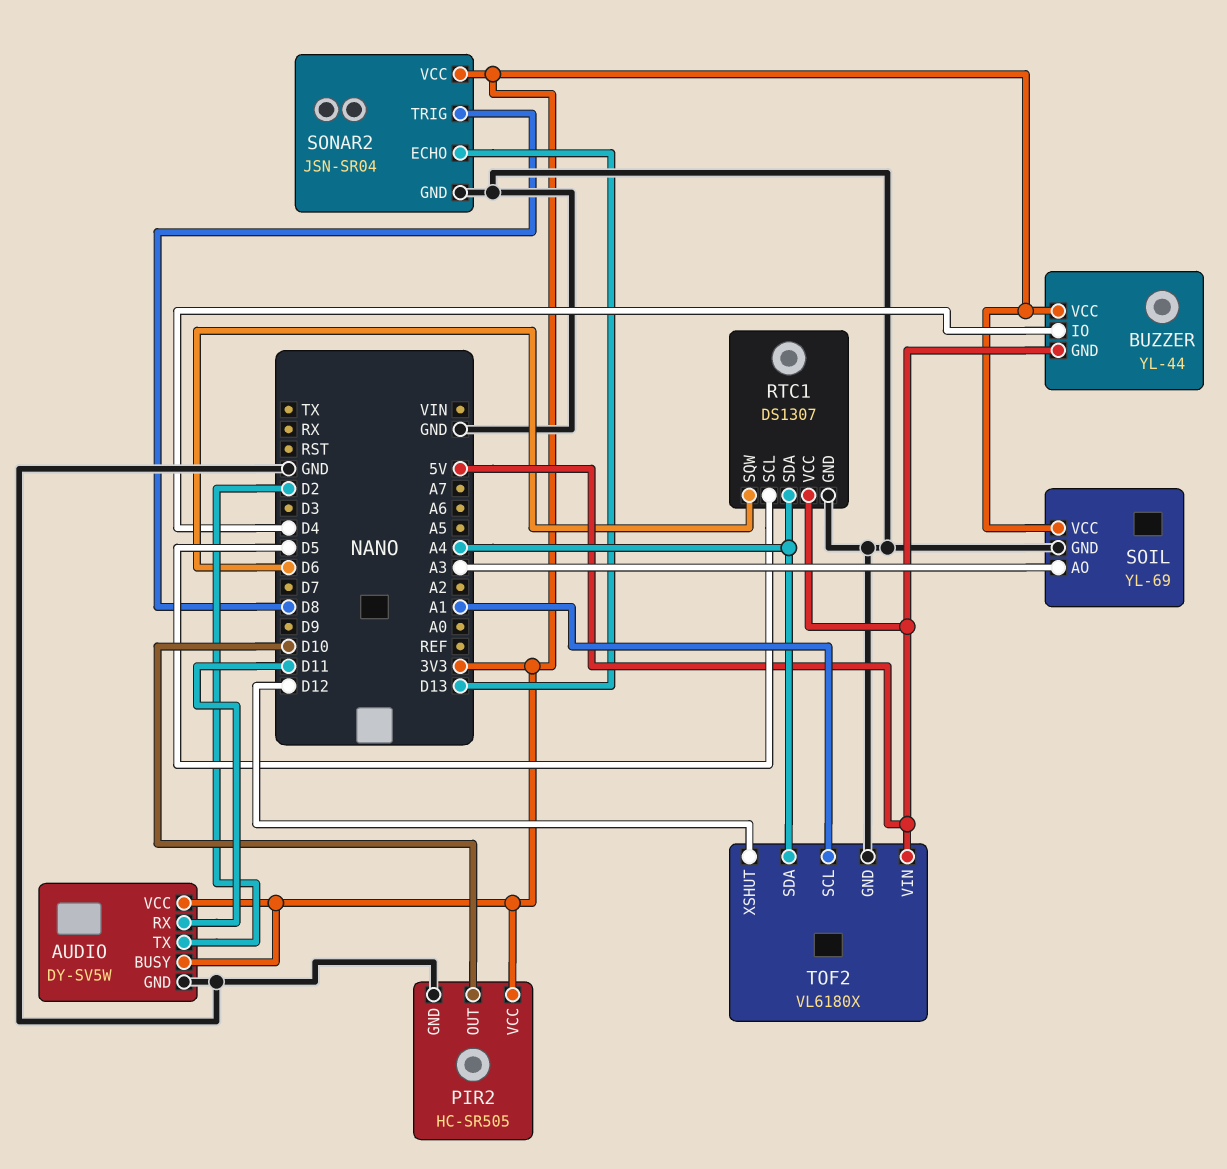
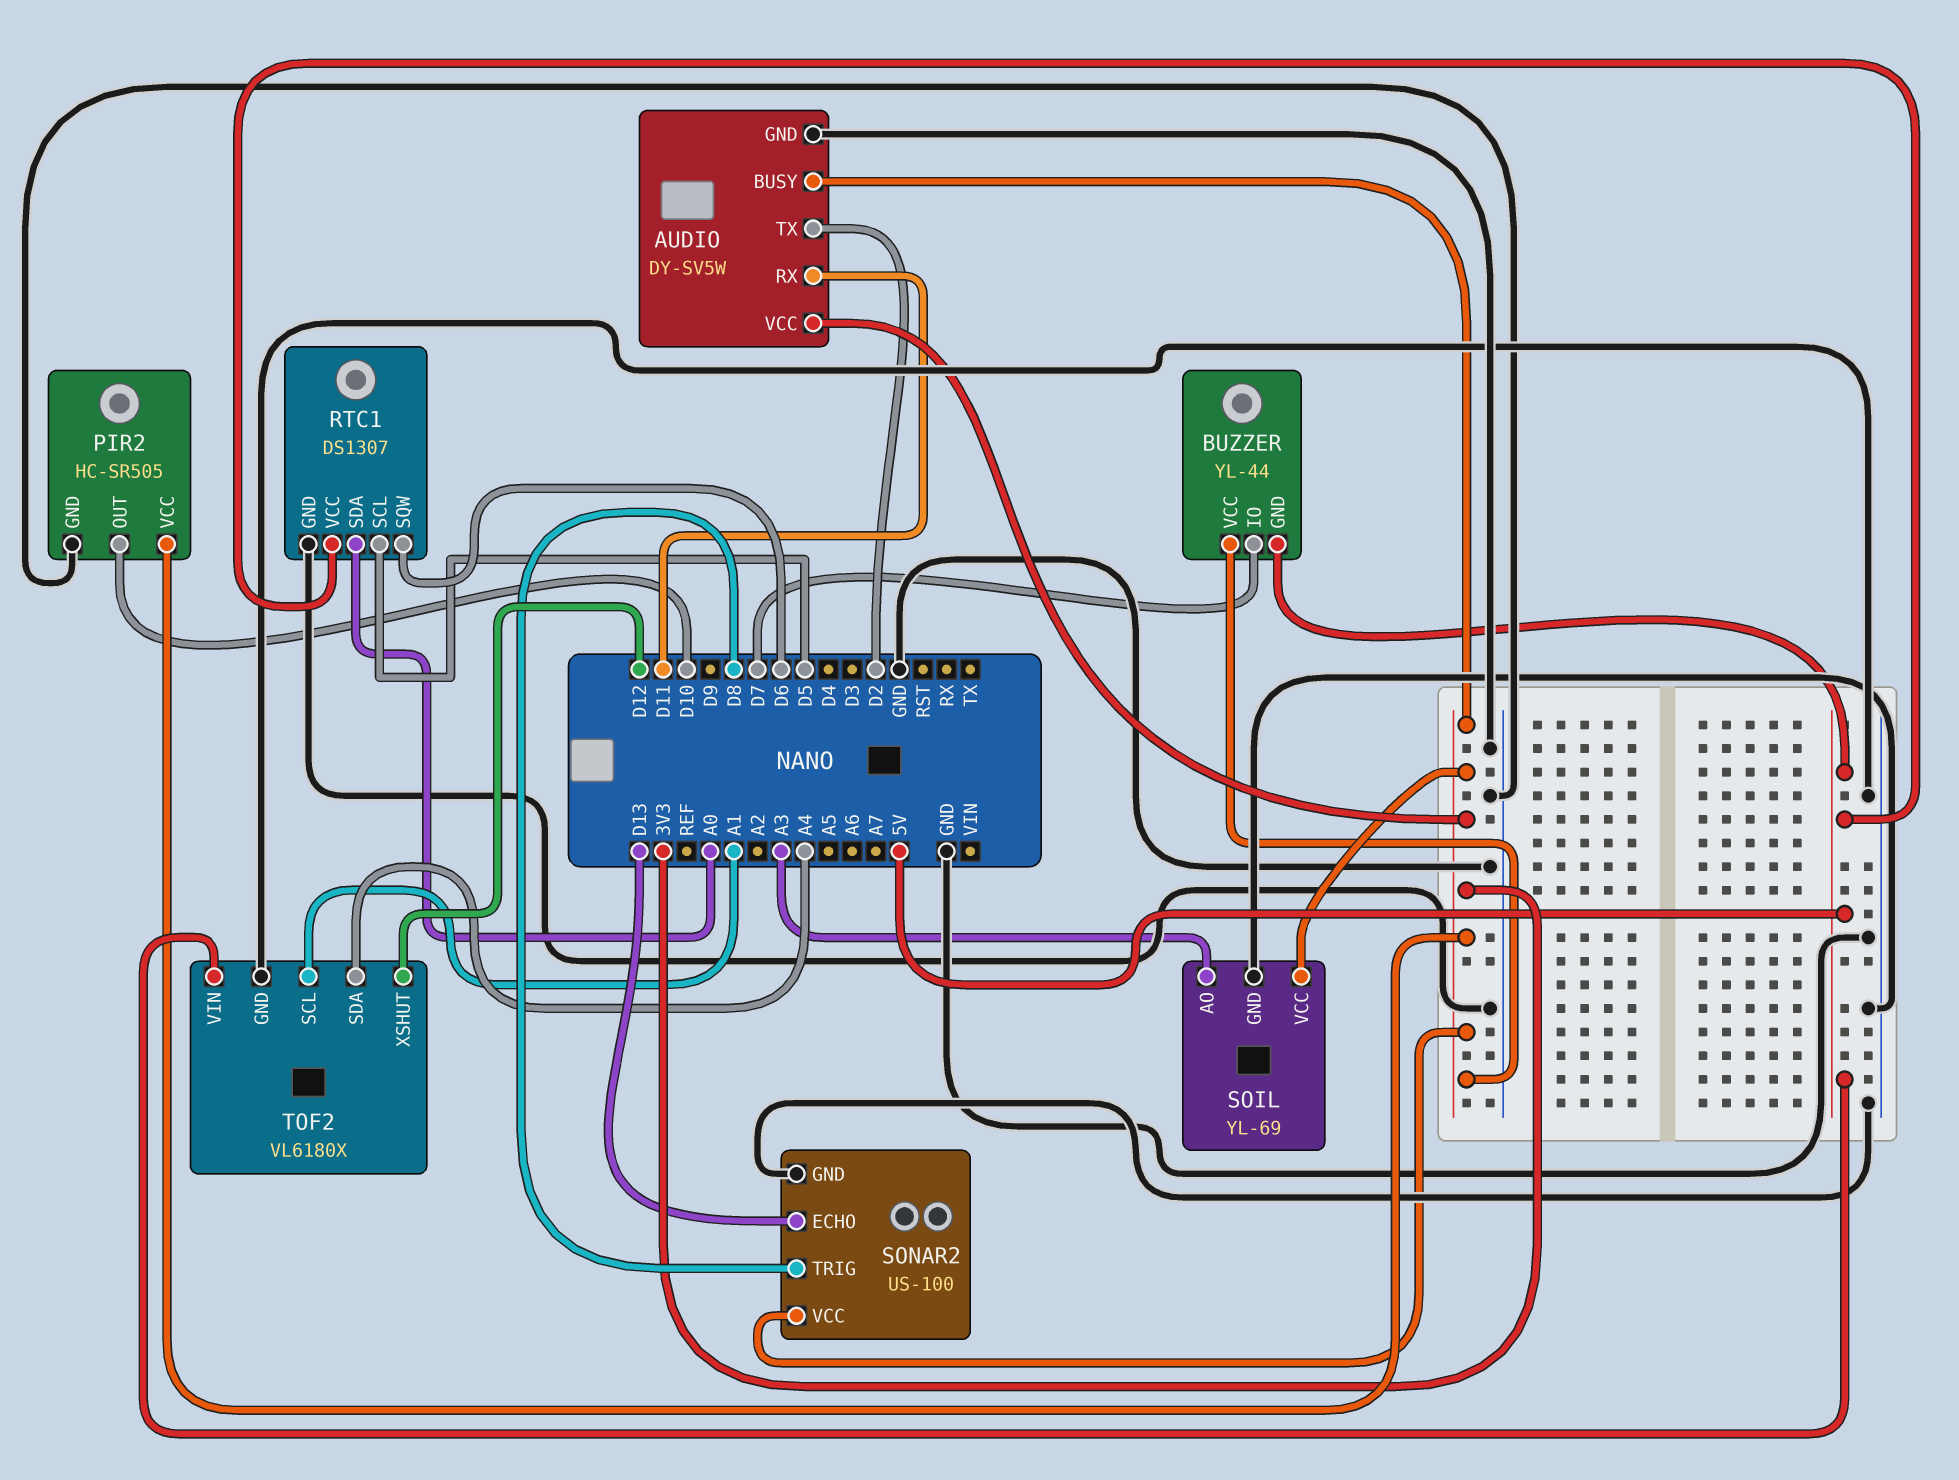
BUZZER pin IO: D4 -> D7
RTC1 pin SDA: A4 -> A0
SONAR2: JSN-SR04 -> US-100

